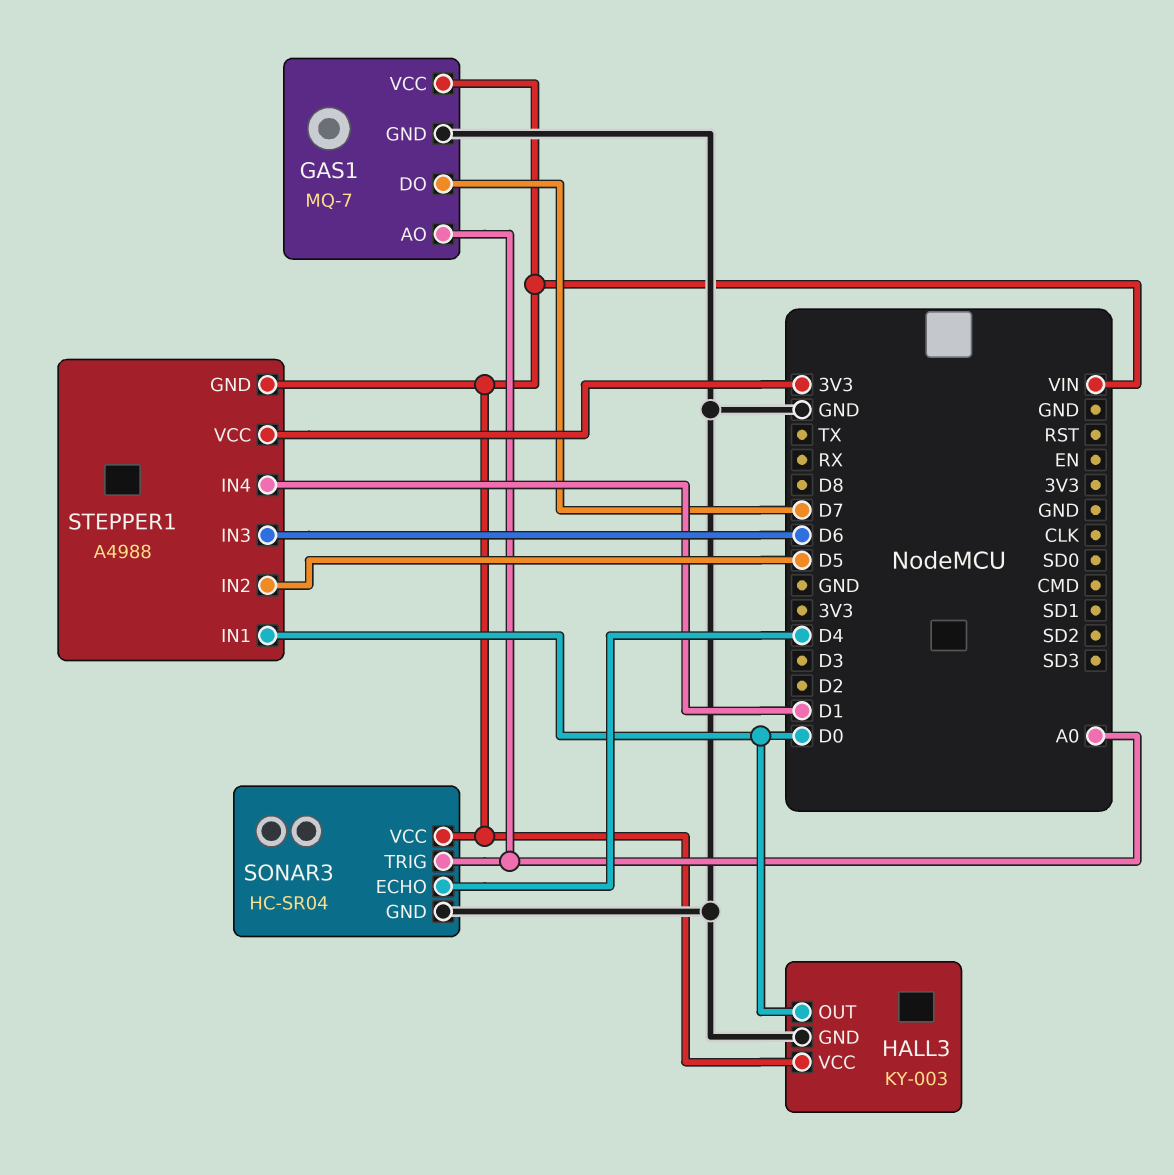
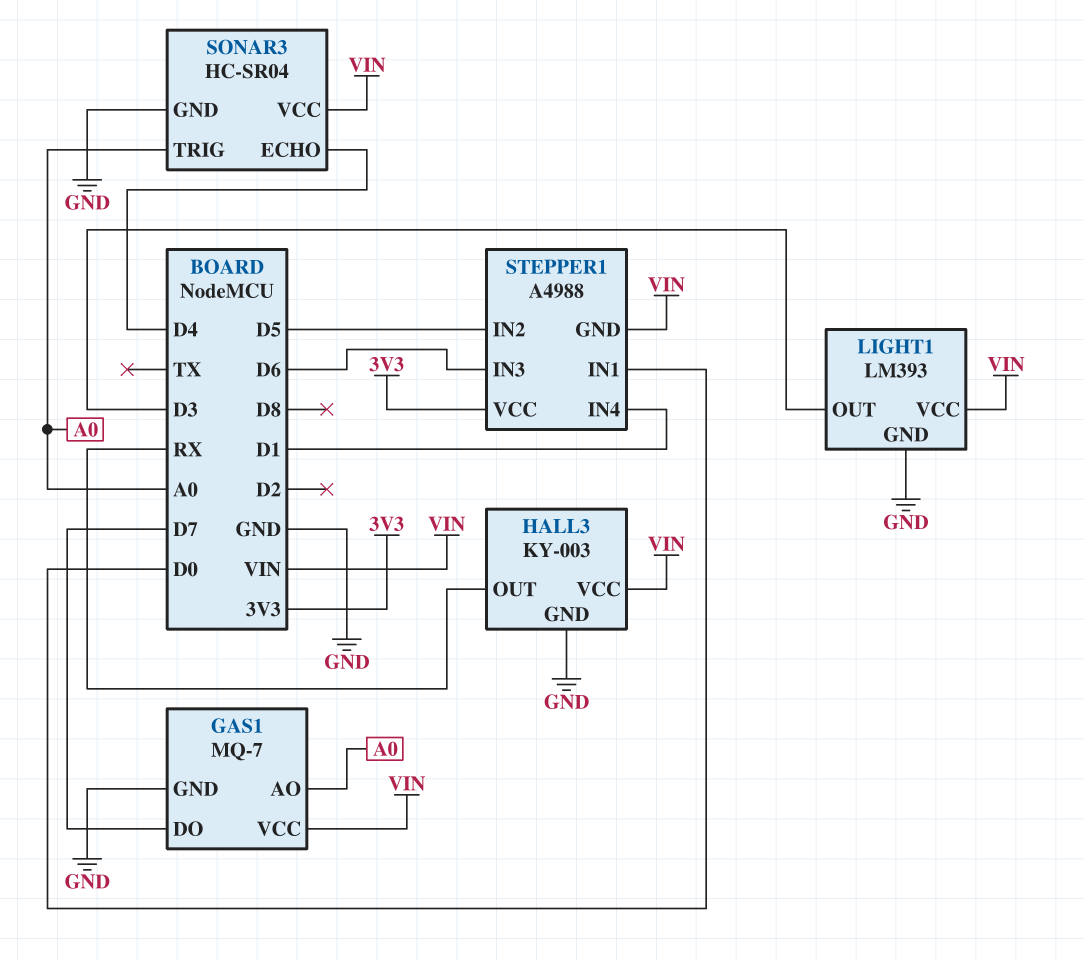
HALL3 pin OUT: D0 -> RX
LIGHT1: none -> LM393
LIGHT1 pin GND: none -> GND
LIGHT1 pin OUT: none -> D3
LIGHT1 pin VCC: none -> VIN

